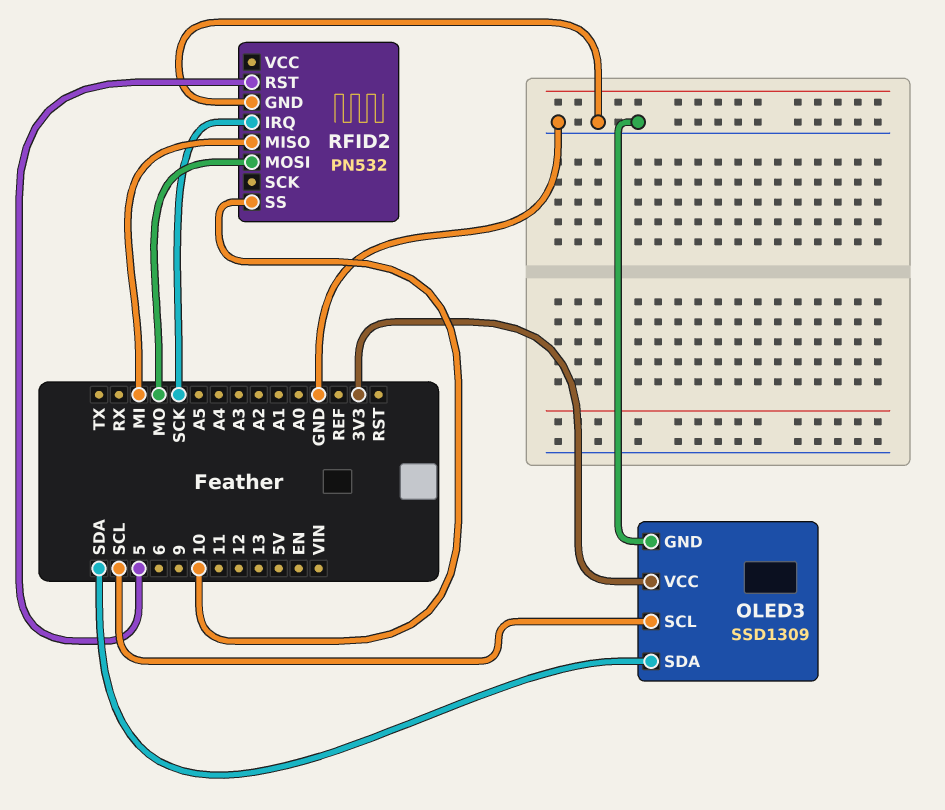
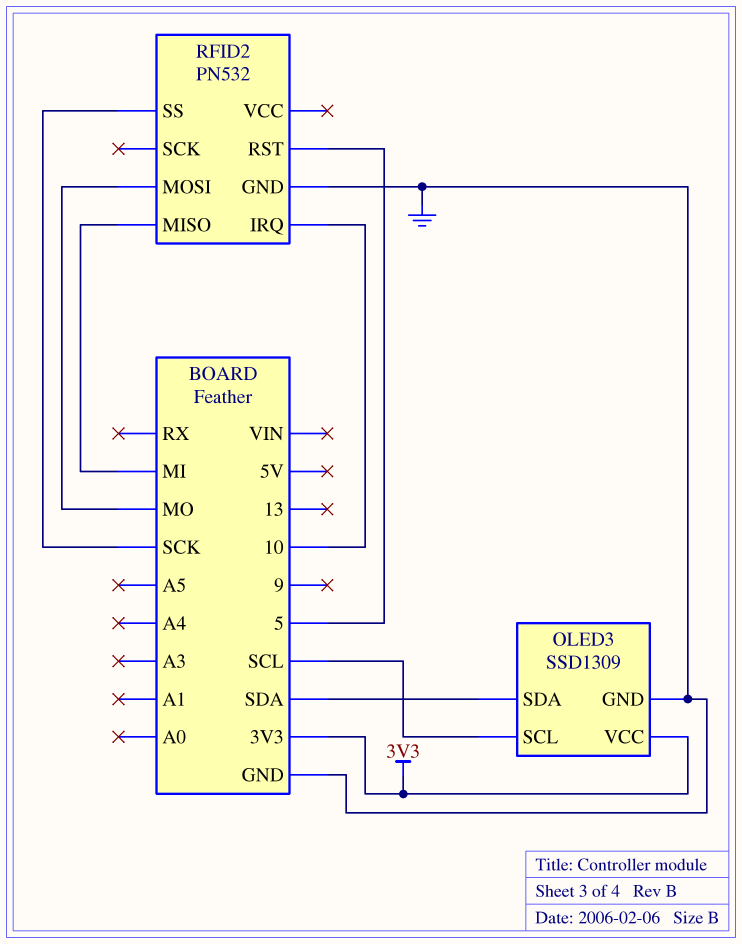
RFID2 pin IRQ: SCK -> 10
RFID2 pin SS: 10 -> SCK

